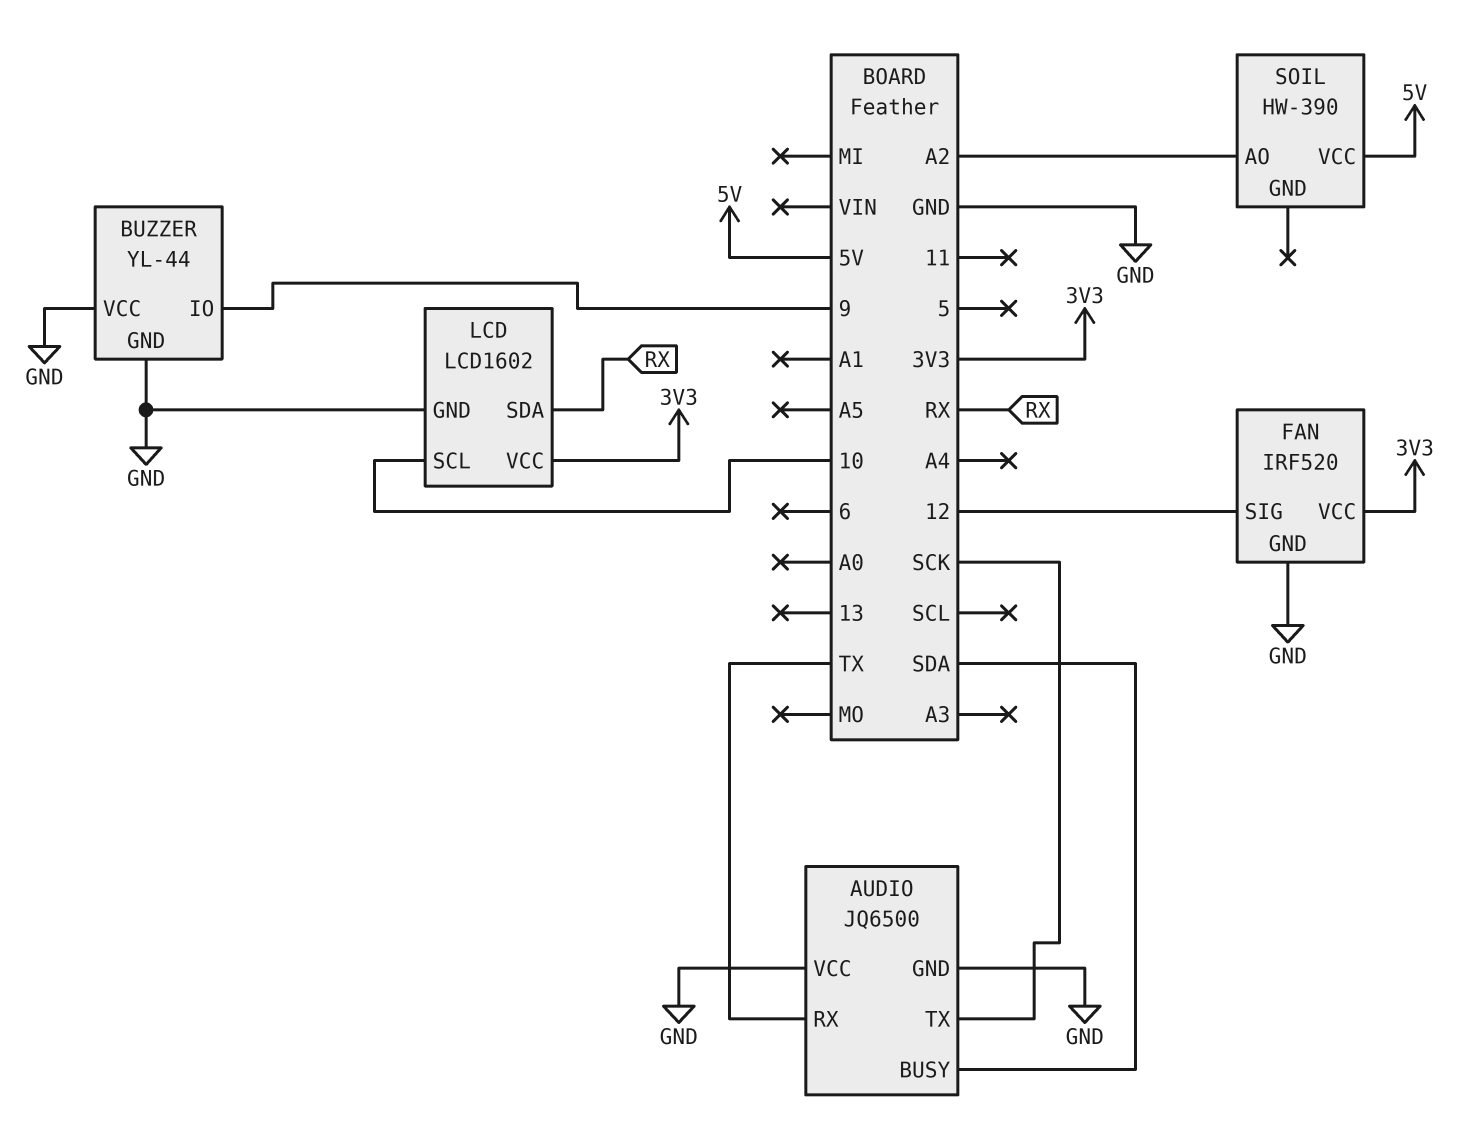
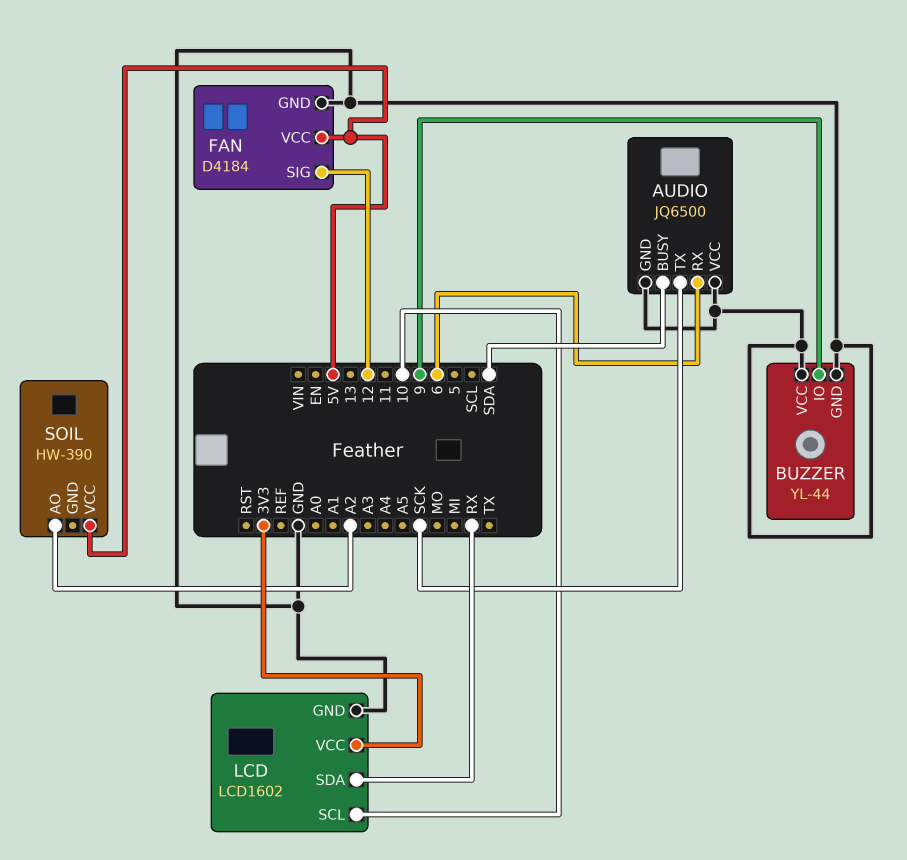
AUDIO pin RX: TX -> 6
FAN: IRF520 -> D4184
FAN pin VCC: 3V3 -> 5V

